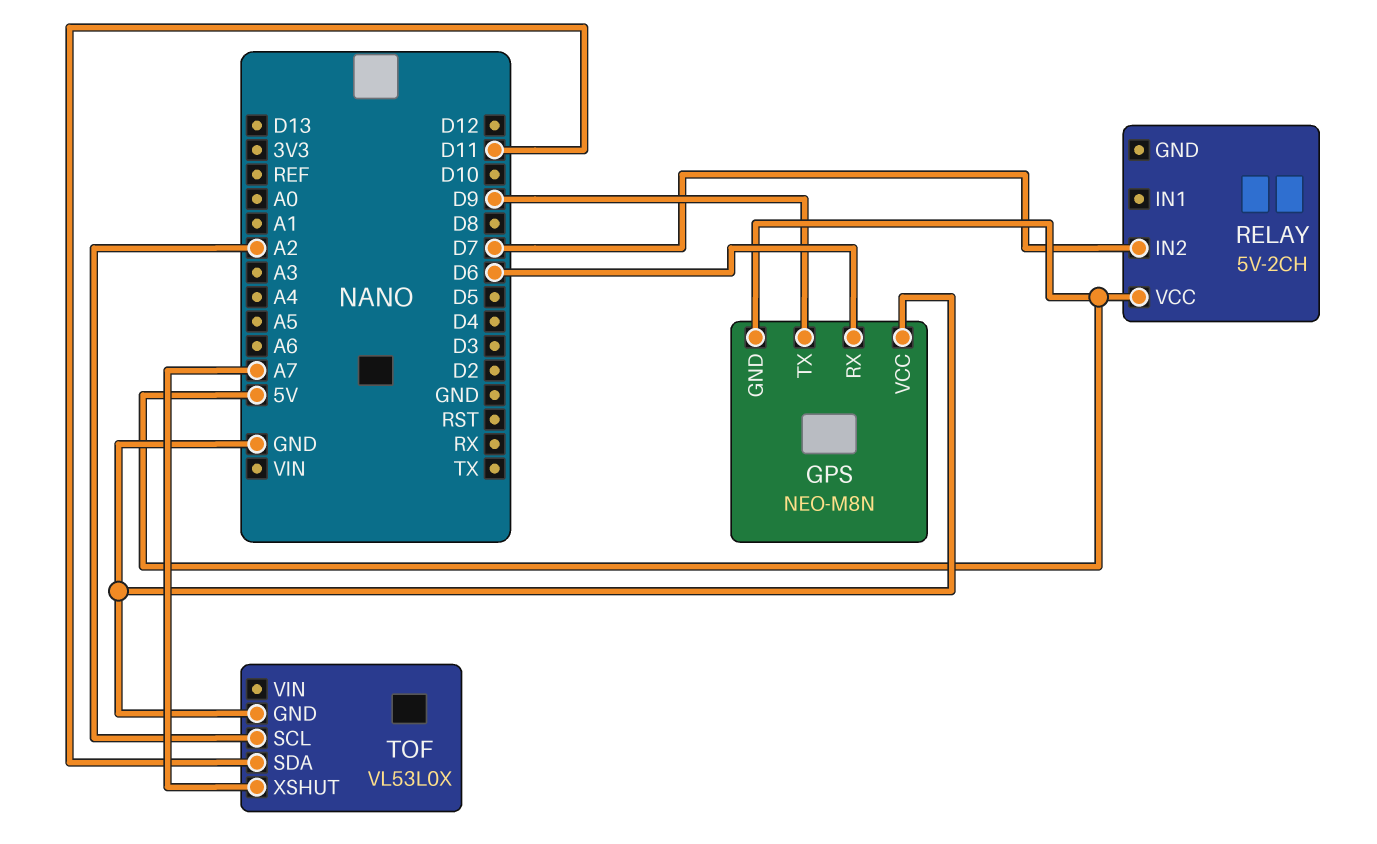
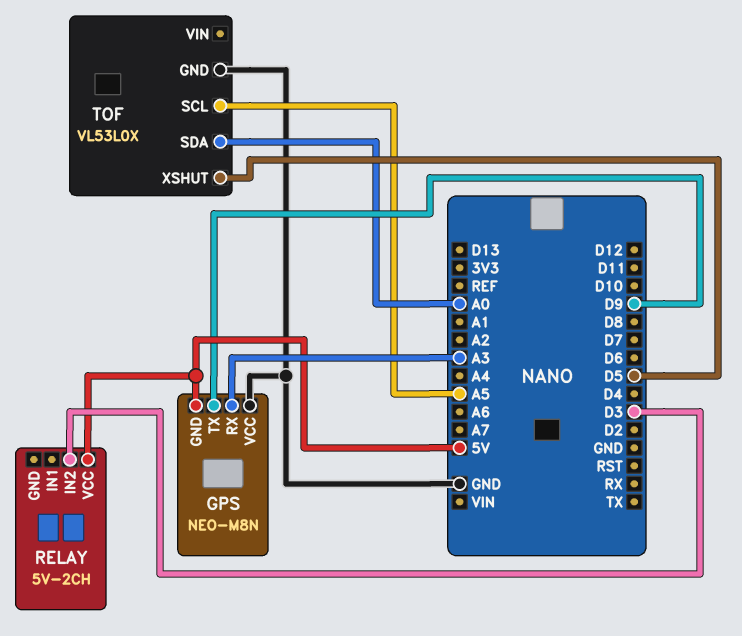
GPS pin RX: D6 -> A3
RELAY pin IN2: D7 -> D3
TOF pin SCL: A2 -> A5
TOF pin SDA: D11 -> A0
TOF pin XSHUT: A7 -> D5

